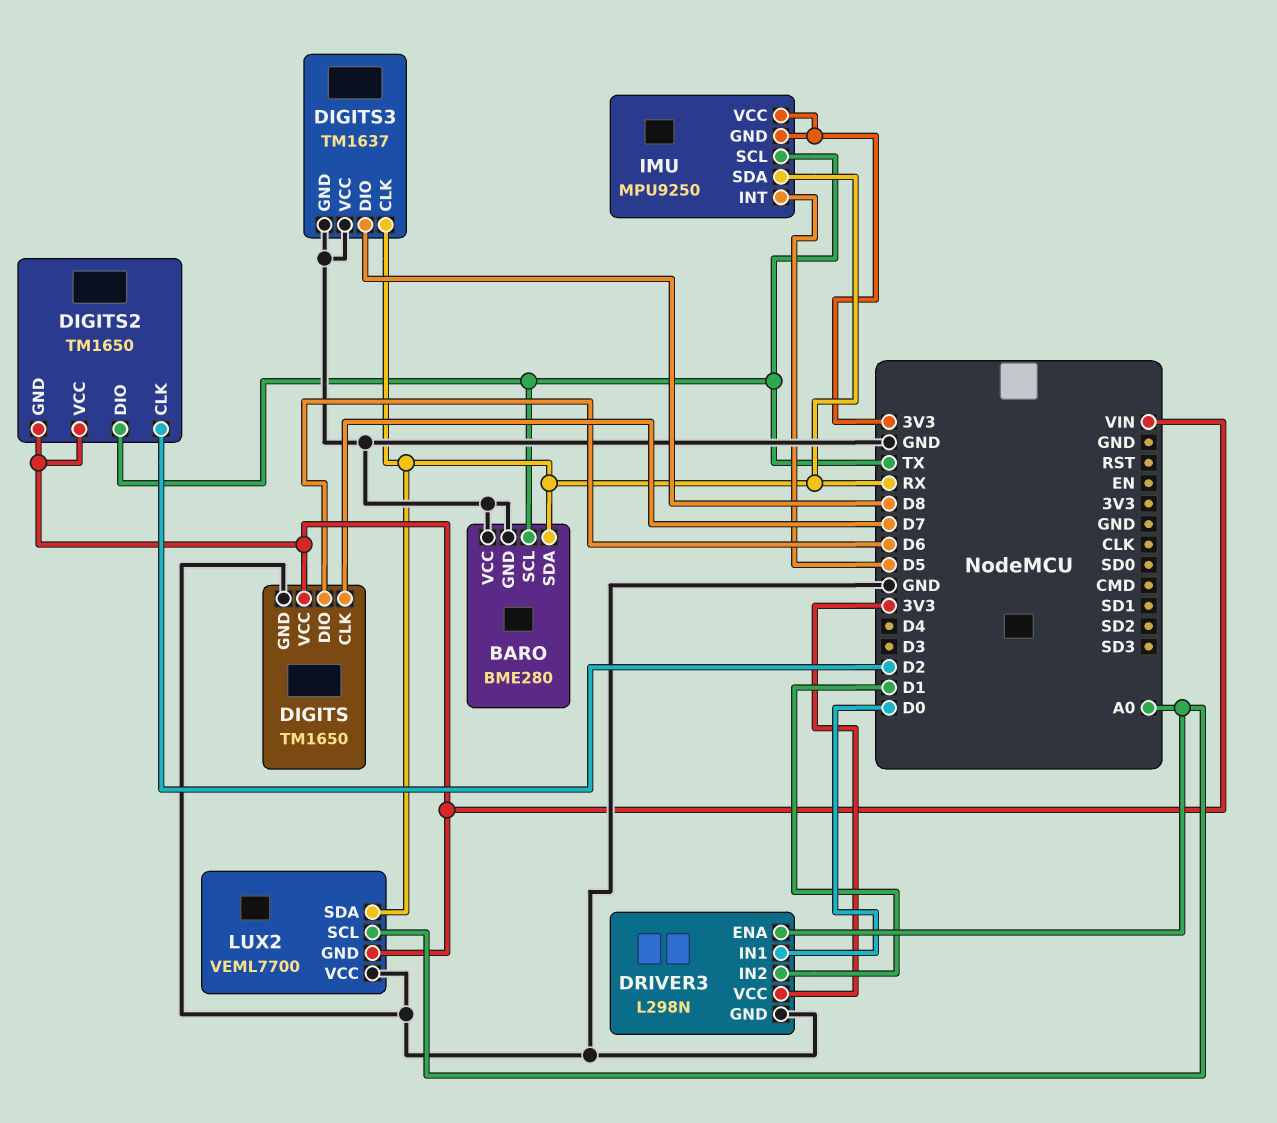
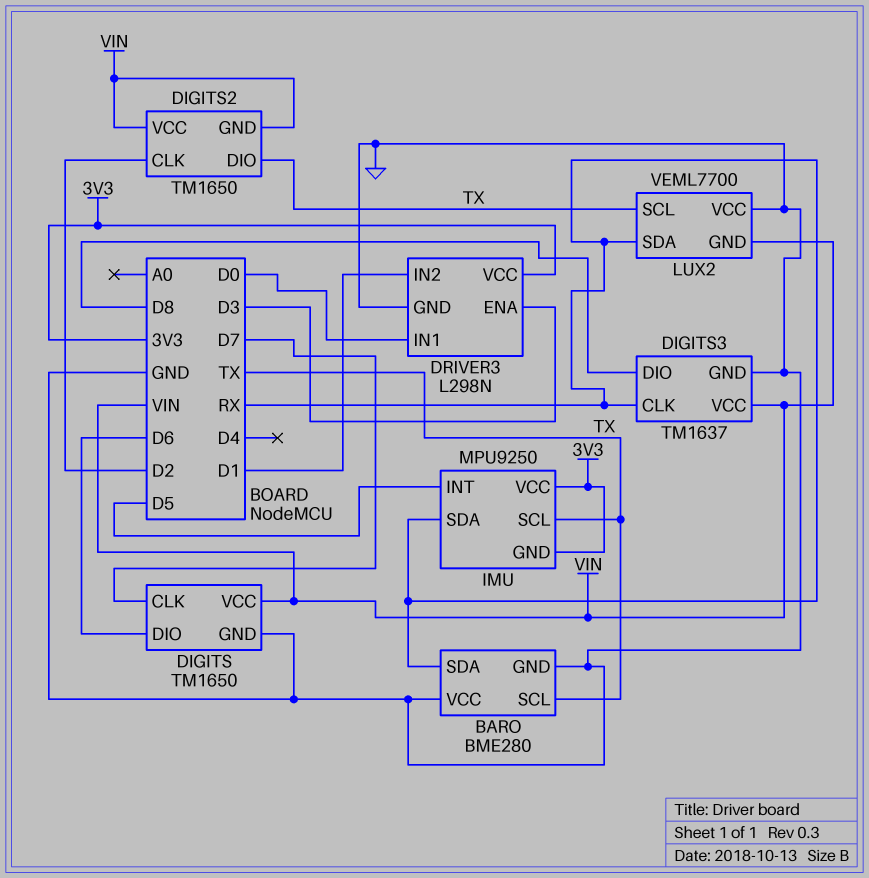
DIGITS3 pin VCC: GND -> VIN
DRIVER3 pin ENA: A0 -> D3
LUX2 pin SCL: A0 -> TX

